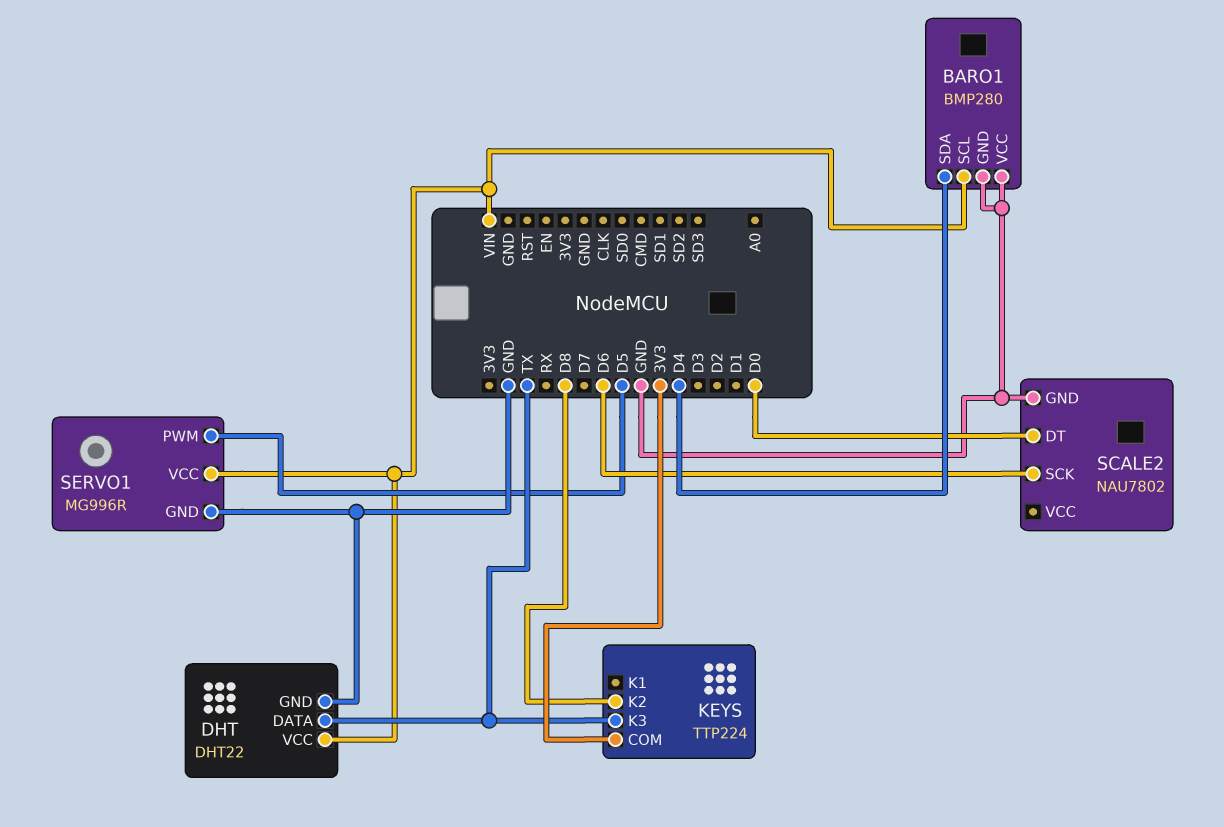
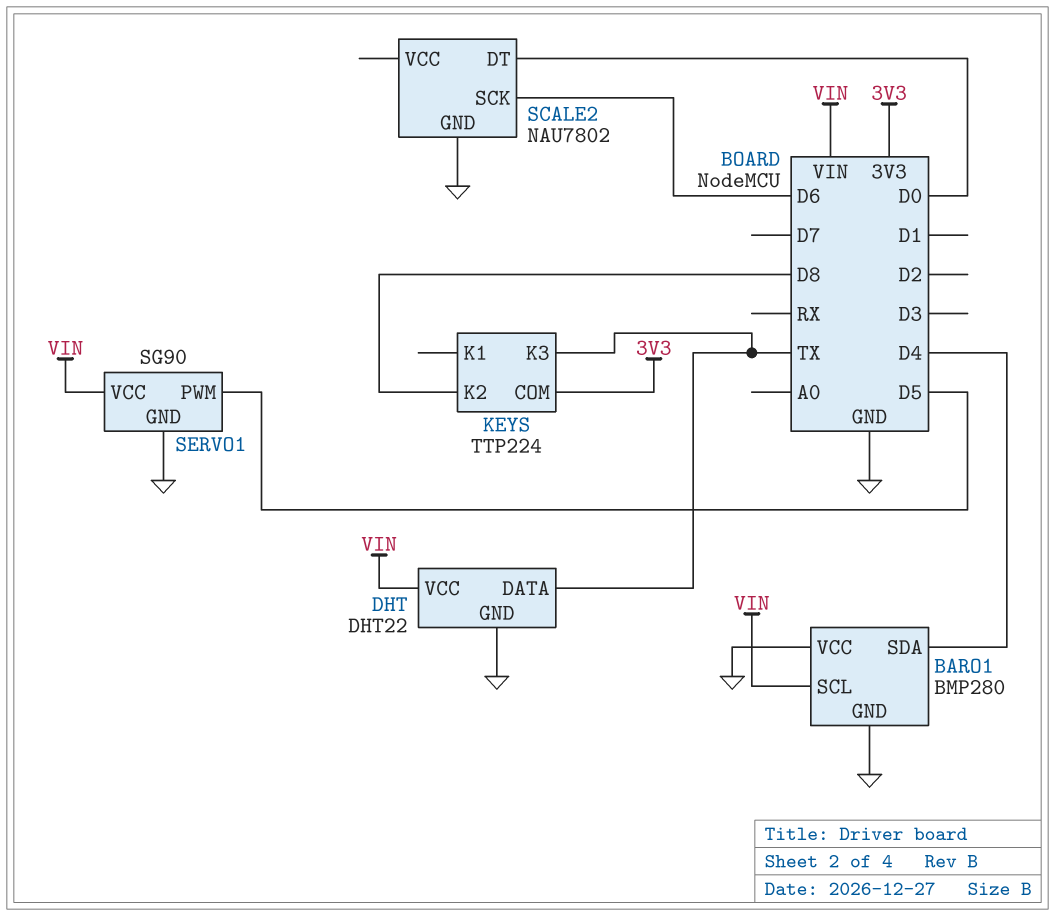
SERVO1: MG996R -> SG90

